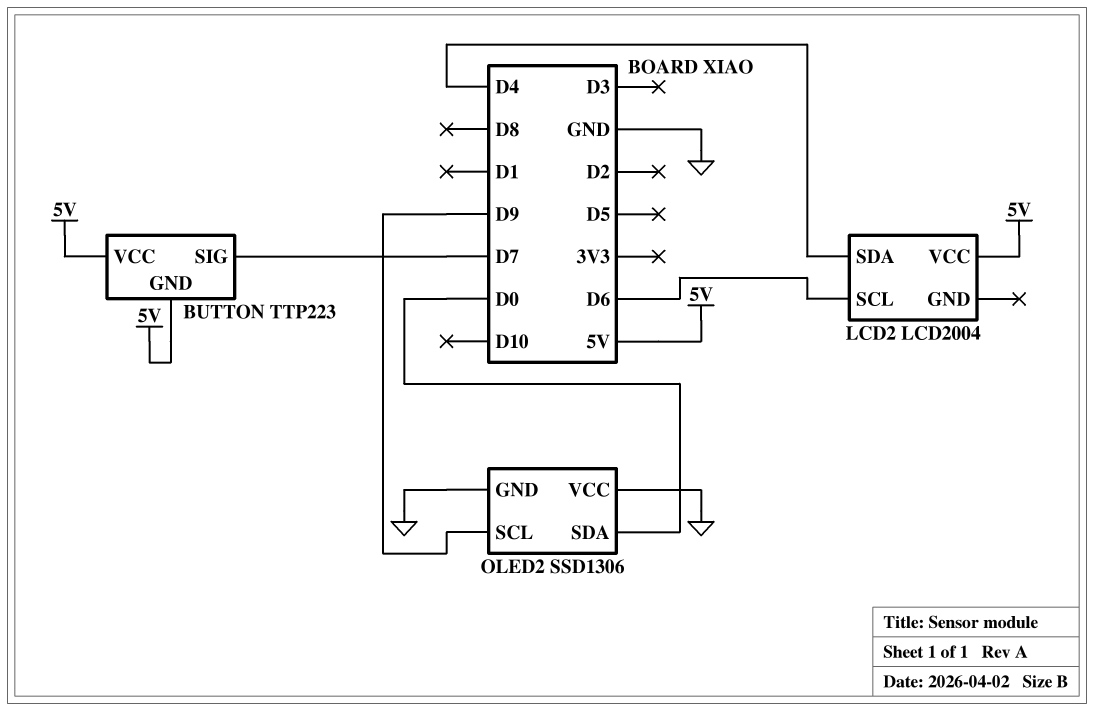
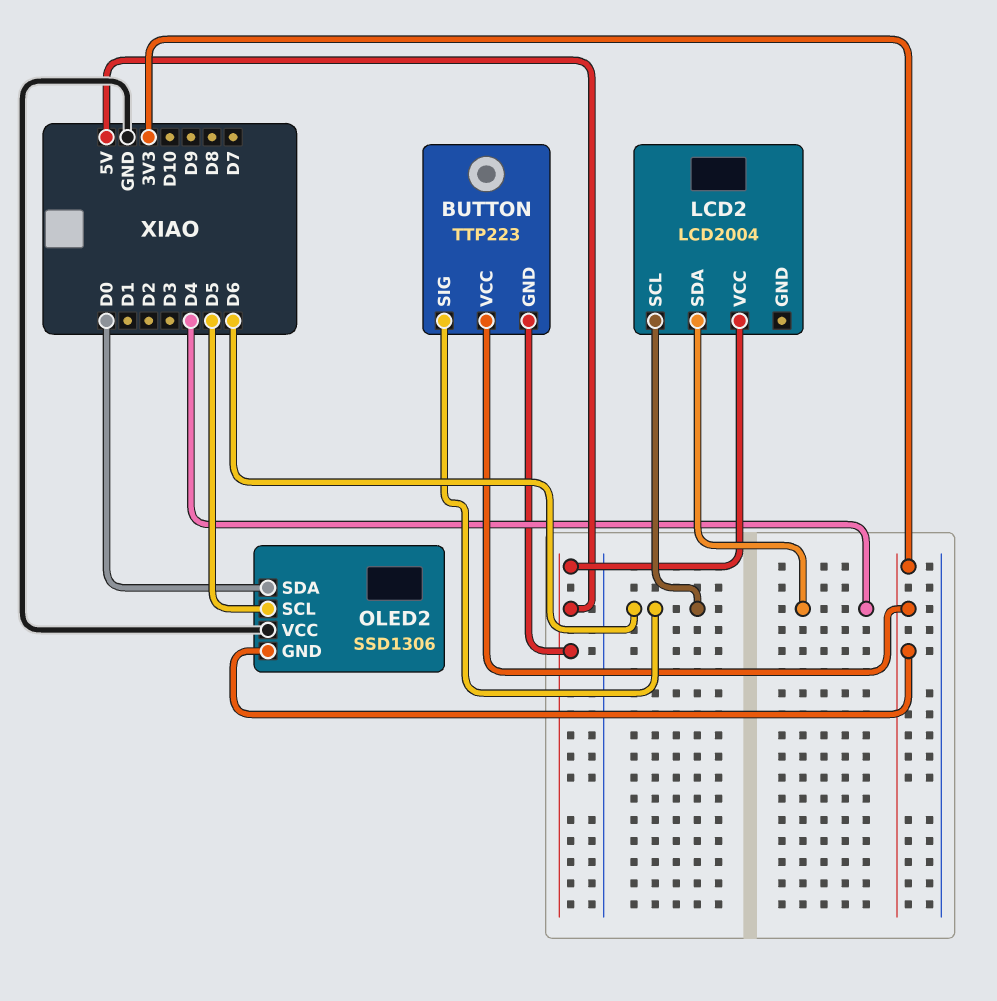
BUTTON pin SIG: D7 -> D6
BUTTON pin VCC: 5V -> 3V3
OLED2 pin GND: GND -> 3V3
OLED2 pin SCL: D9 -> D5

